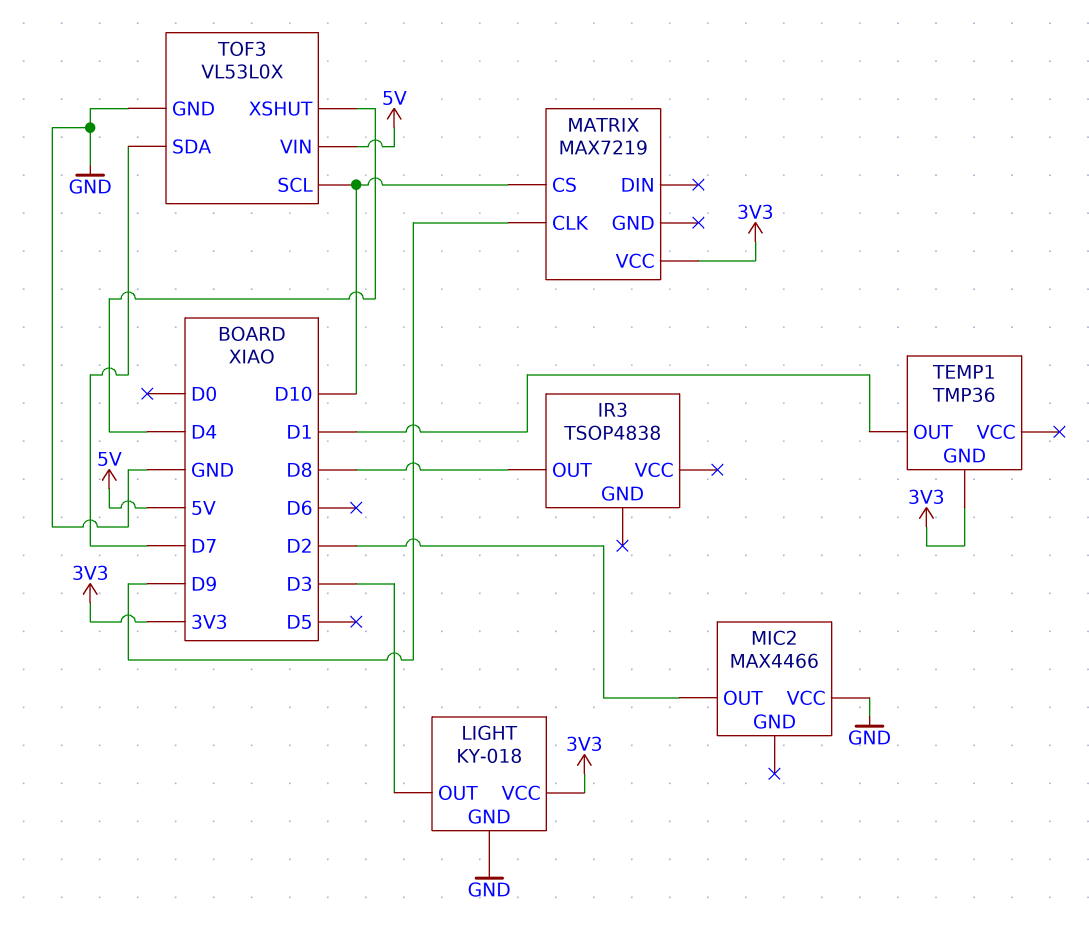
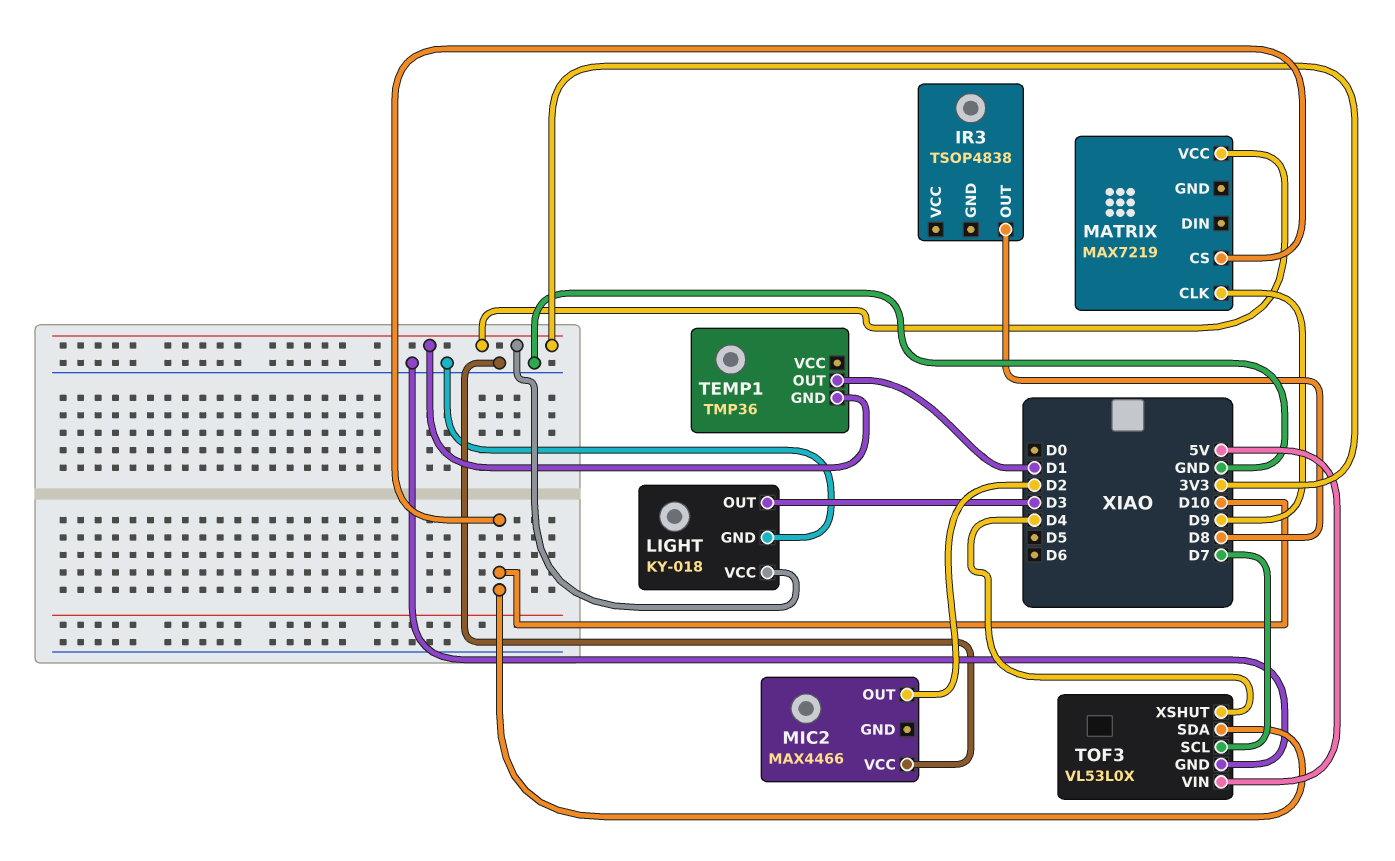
TOF3 pin SCL: D10 -> D7
TOF3 pin SDA: D7 -> D10

